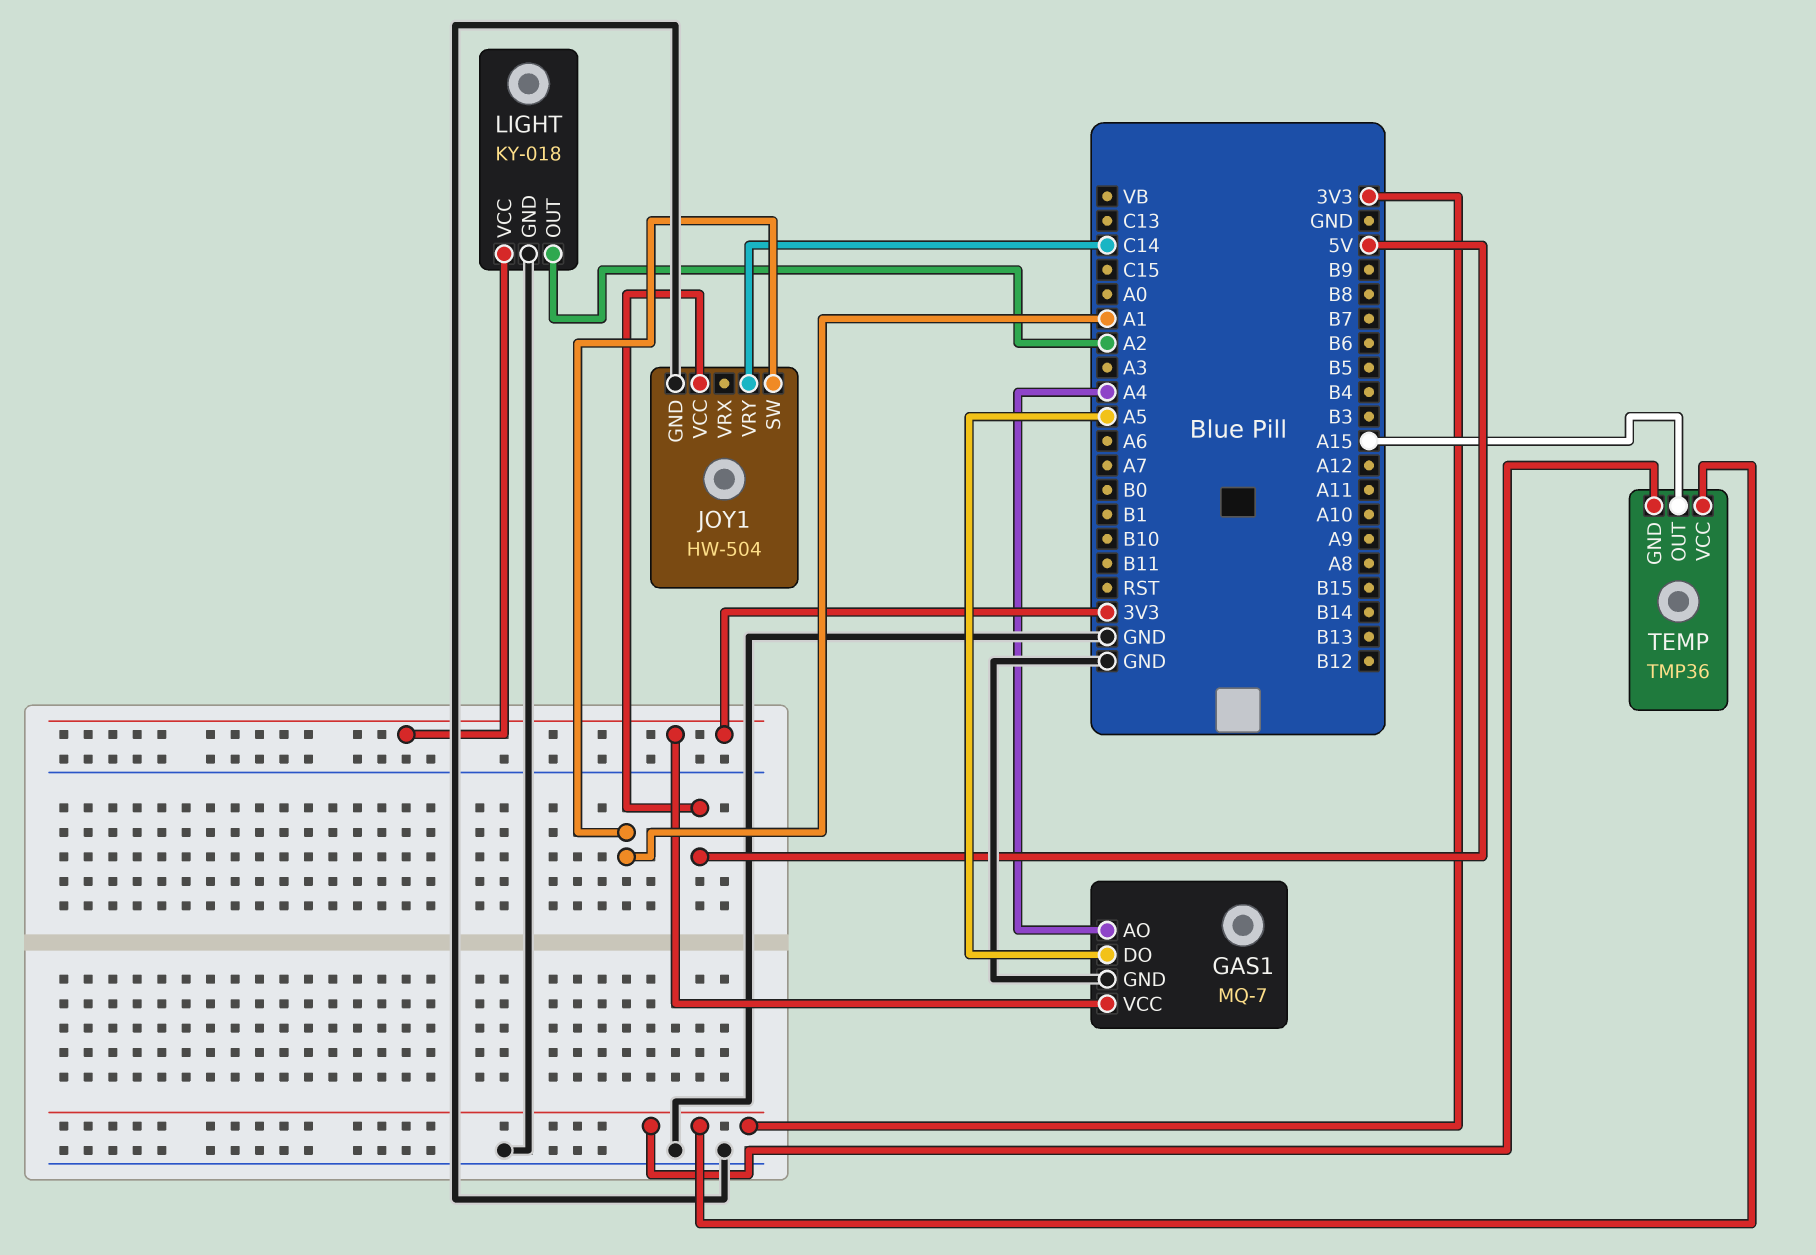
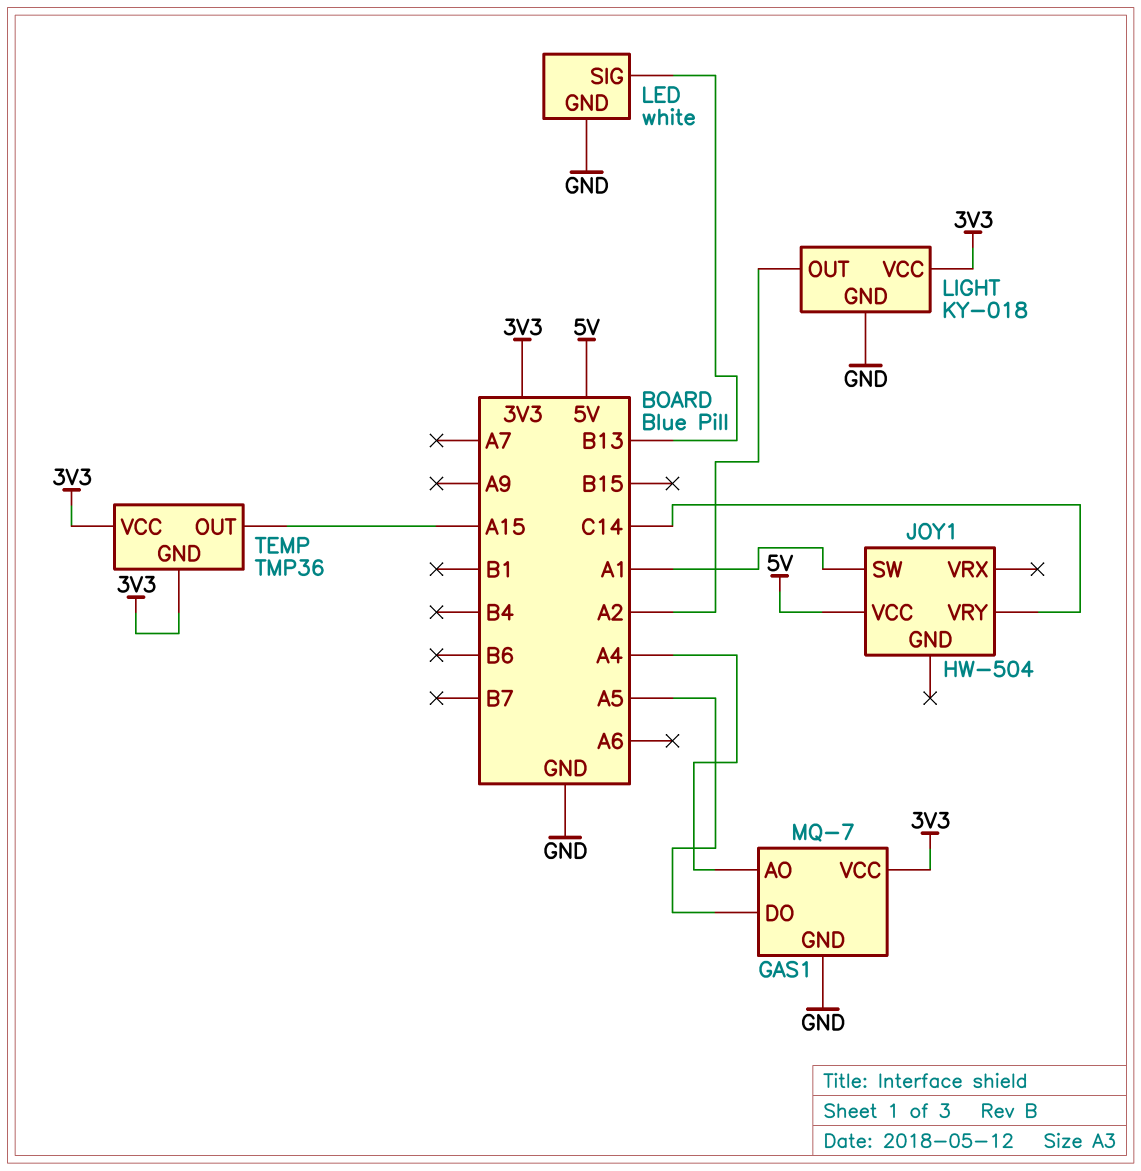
JOY1 pin GND: GND -> none
LED: none -> white
LED pin GND: none -> GND
LED pin SIG: none -> B13

